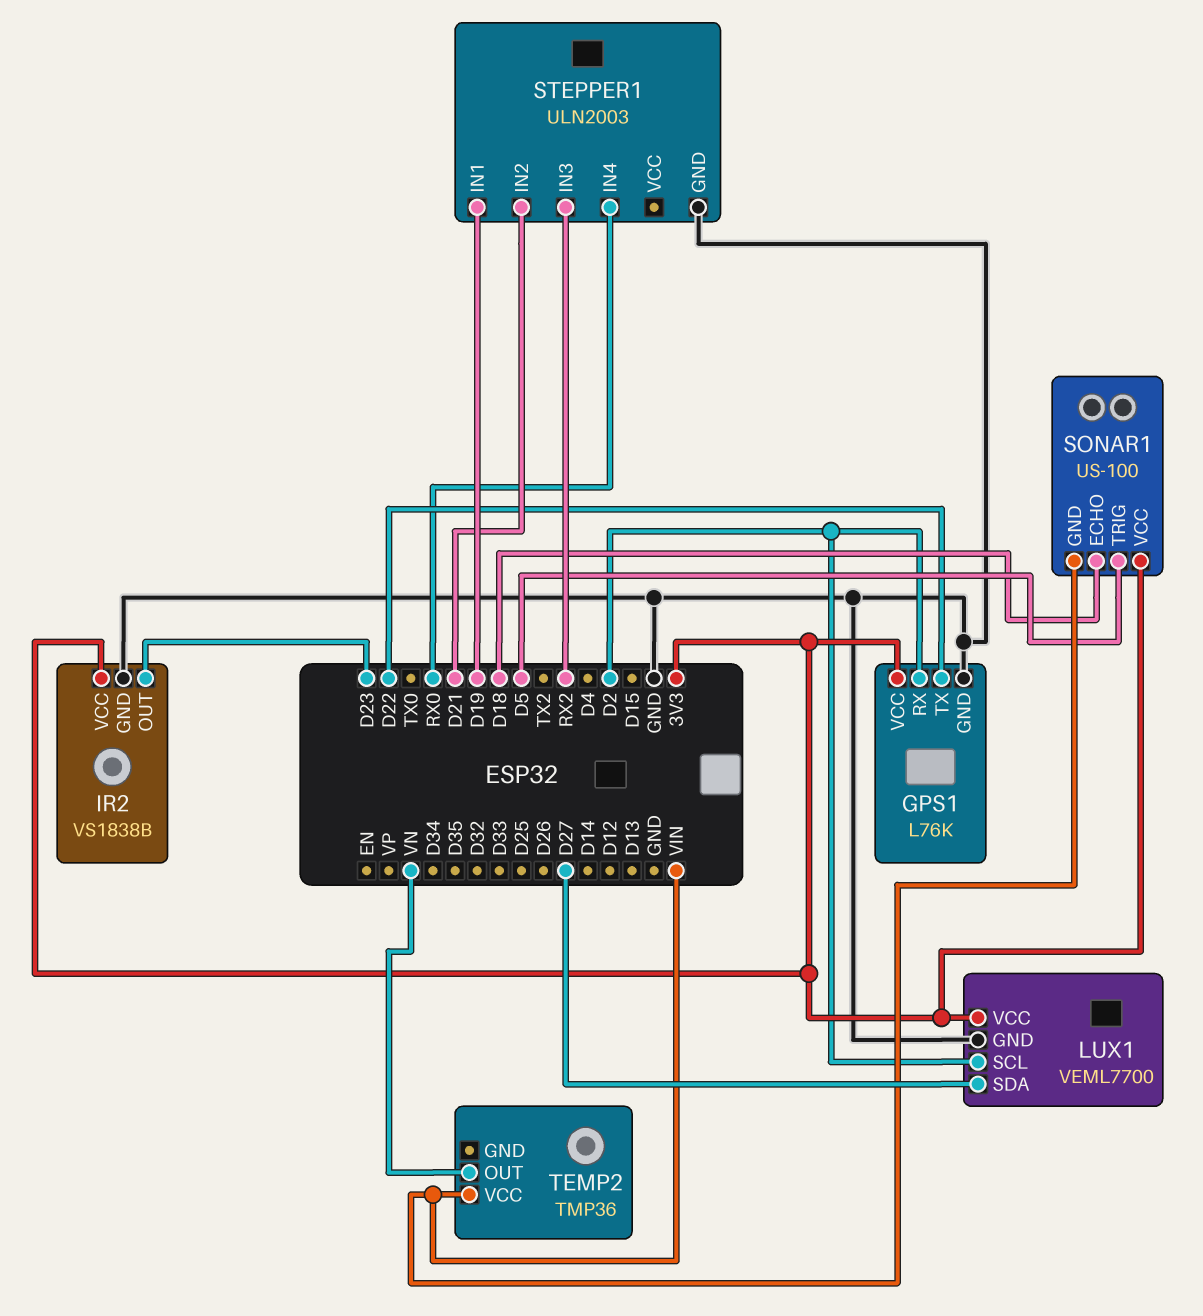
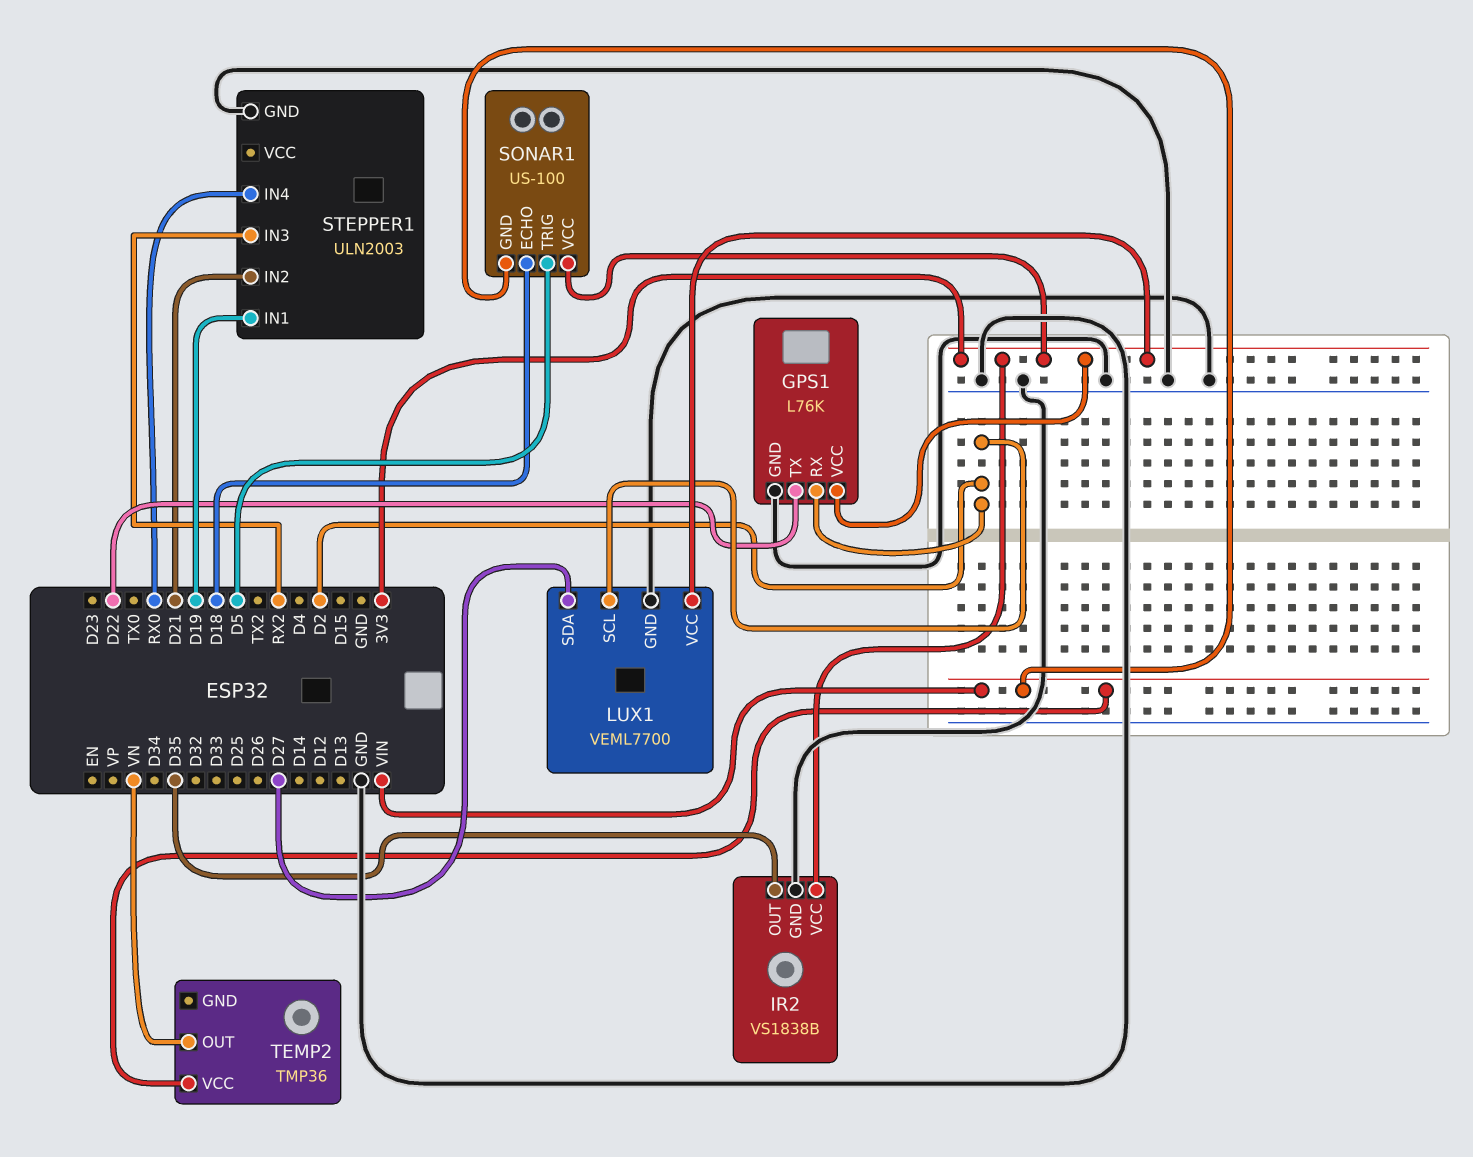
IR2 pin OUT: D23 -> D35

